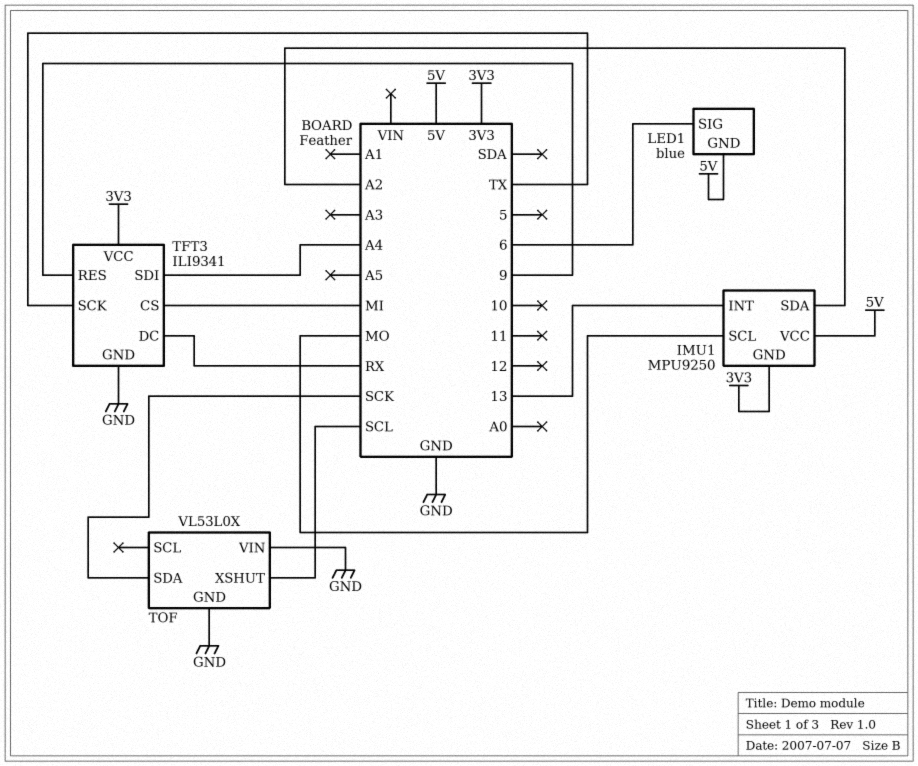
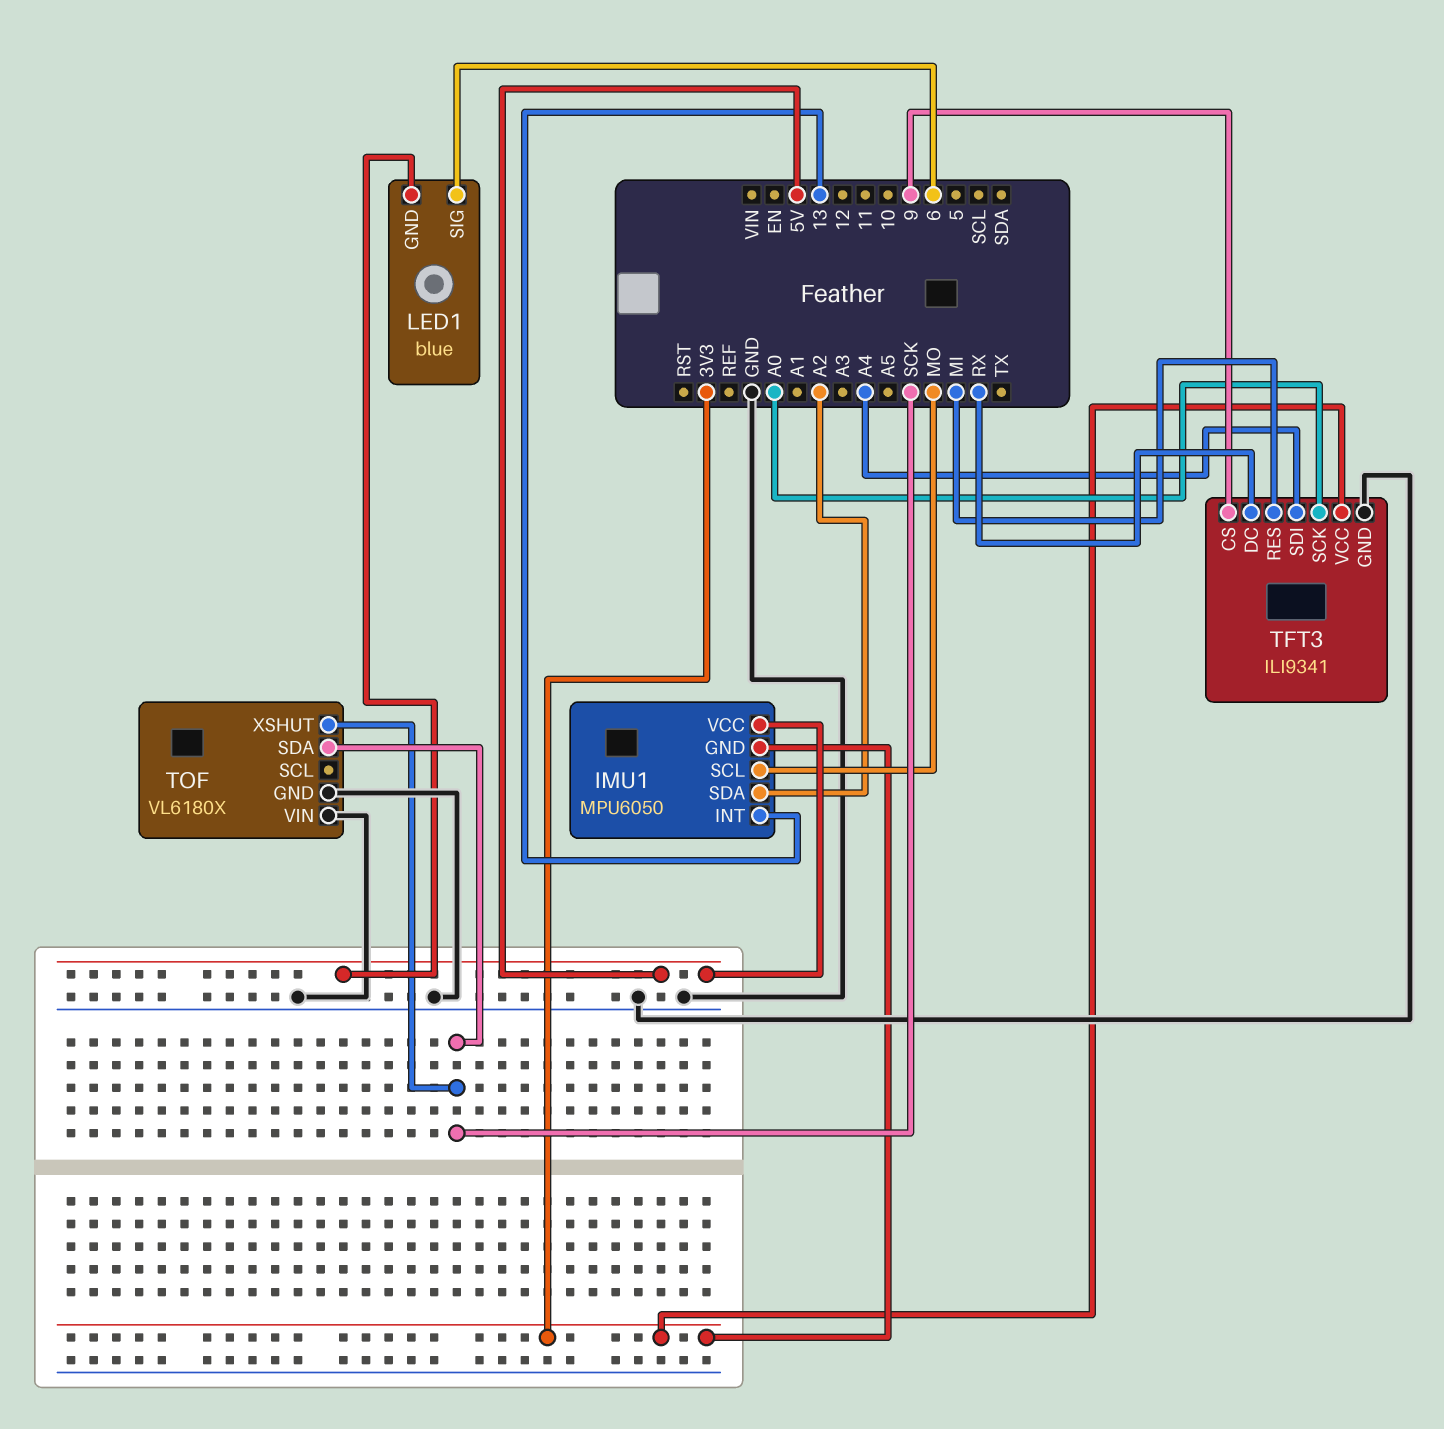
IMU1: MPU9250 -> MPU6050
TFT3 pin CS: MI -> 9
TFT3 pin RES: 9 -> MI
TFT3 pin SCK: TX -> A0
TOF: VL53L0X -> VL6180X
TOF pin XSHUT: SCL -> SCK

